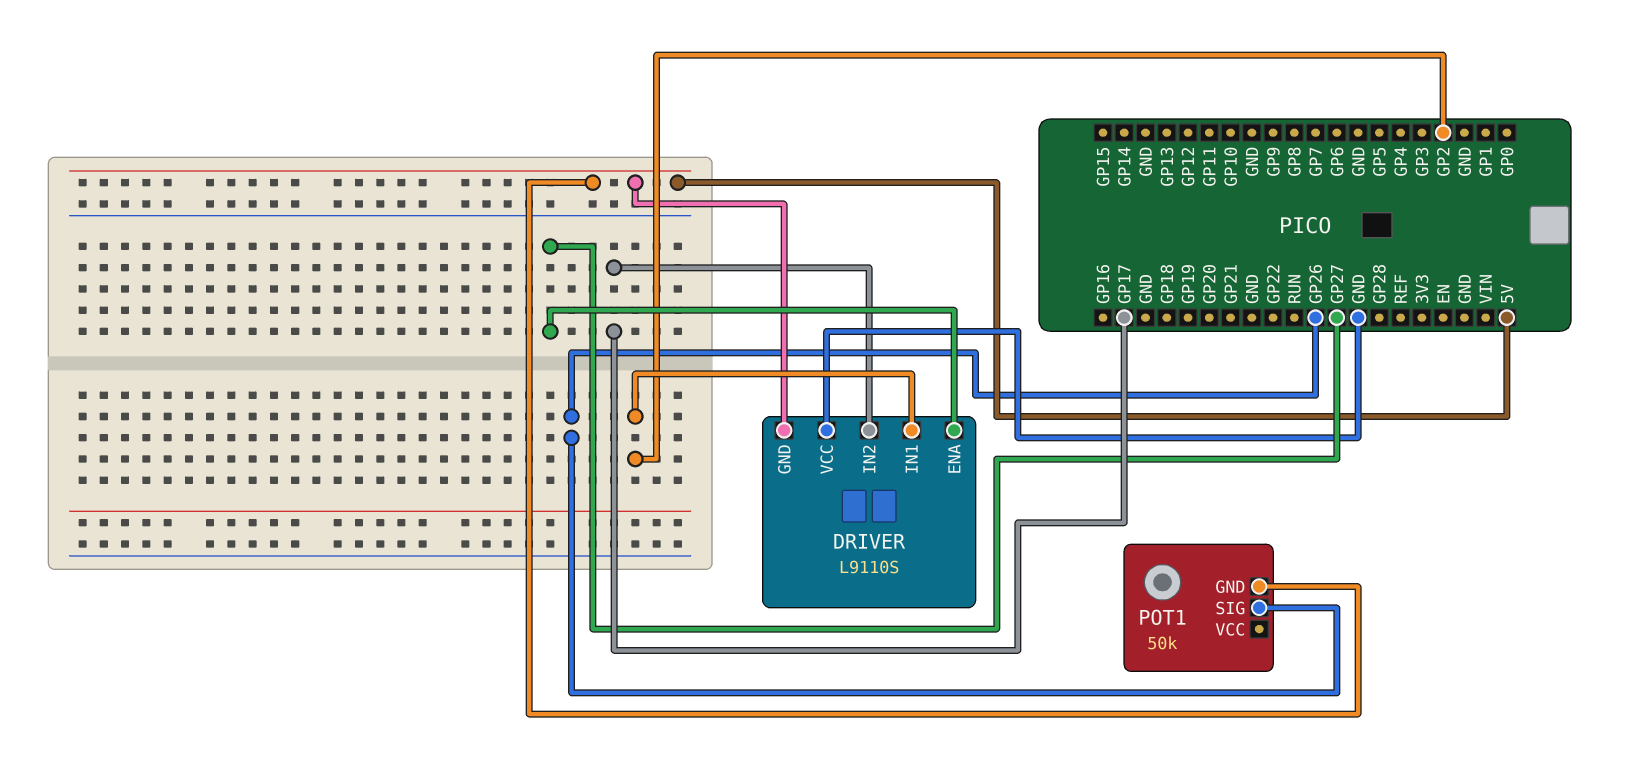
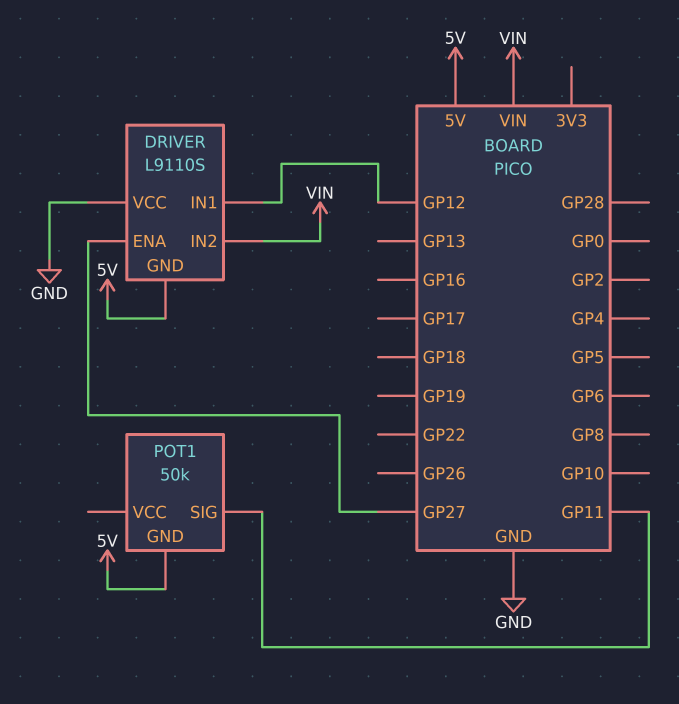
DRIVER pin IN1: GP2 -> GP12
DRIVER pin IN2: GP17 -> VIN
POT1 pin SIG: GP26 -> GP11

